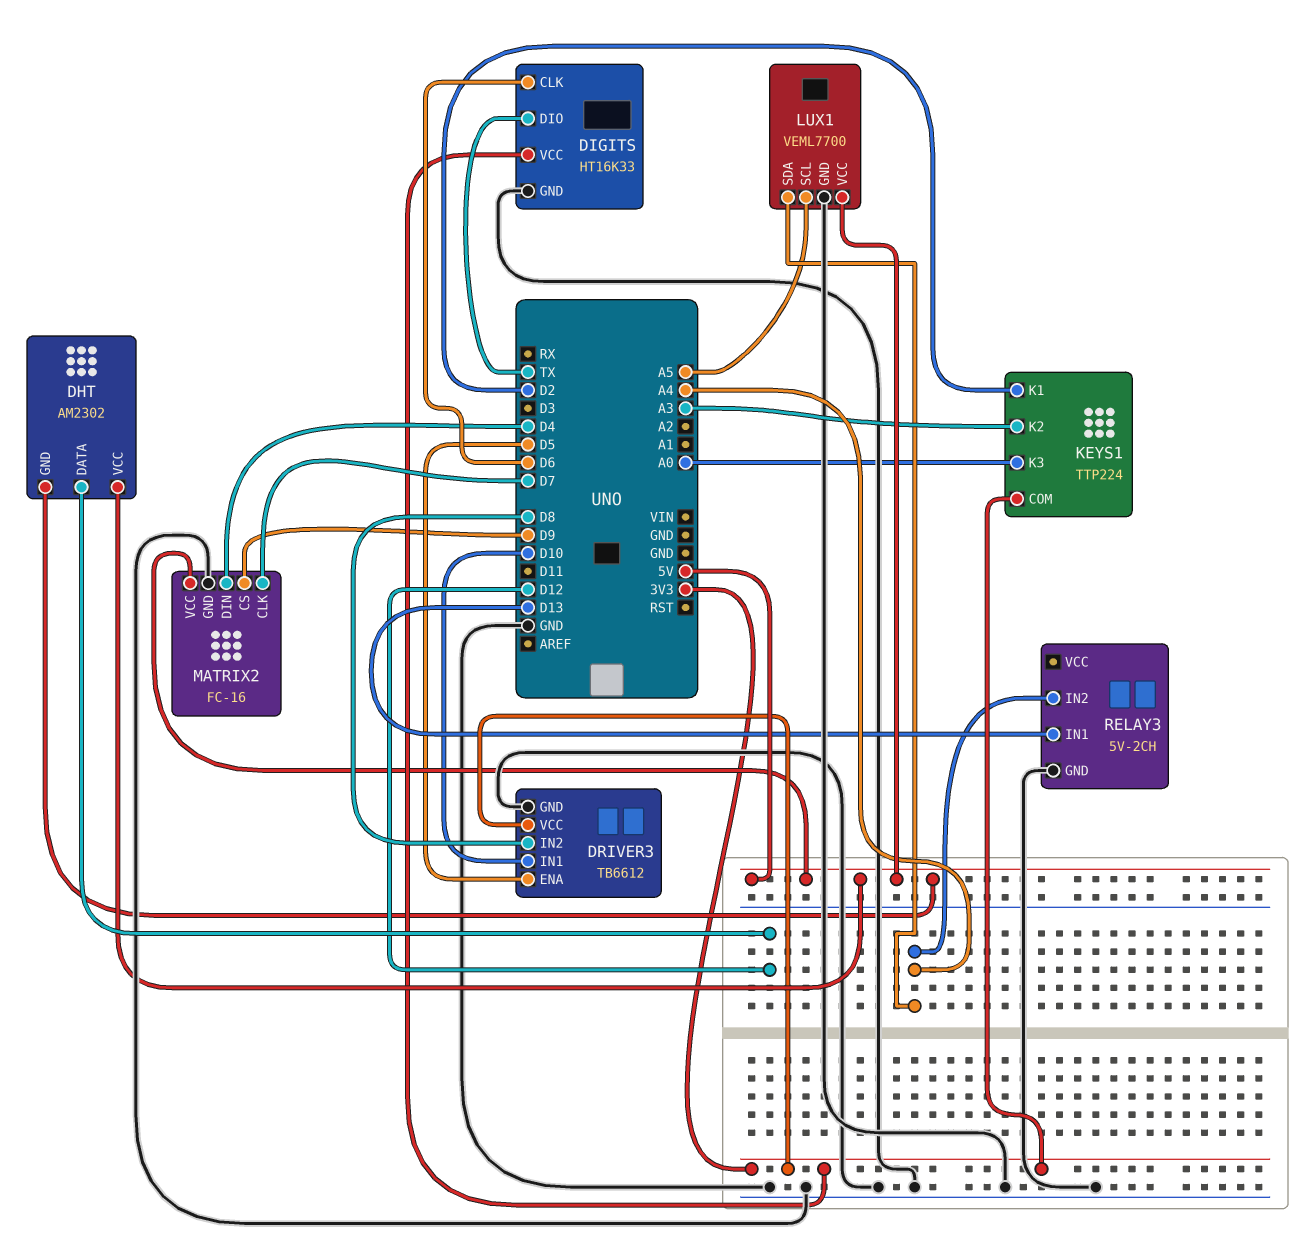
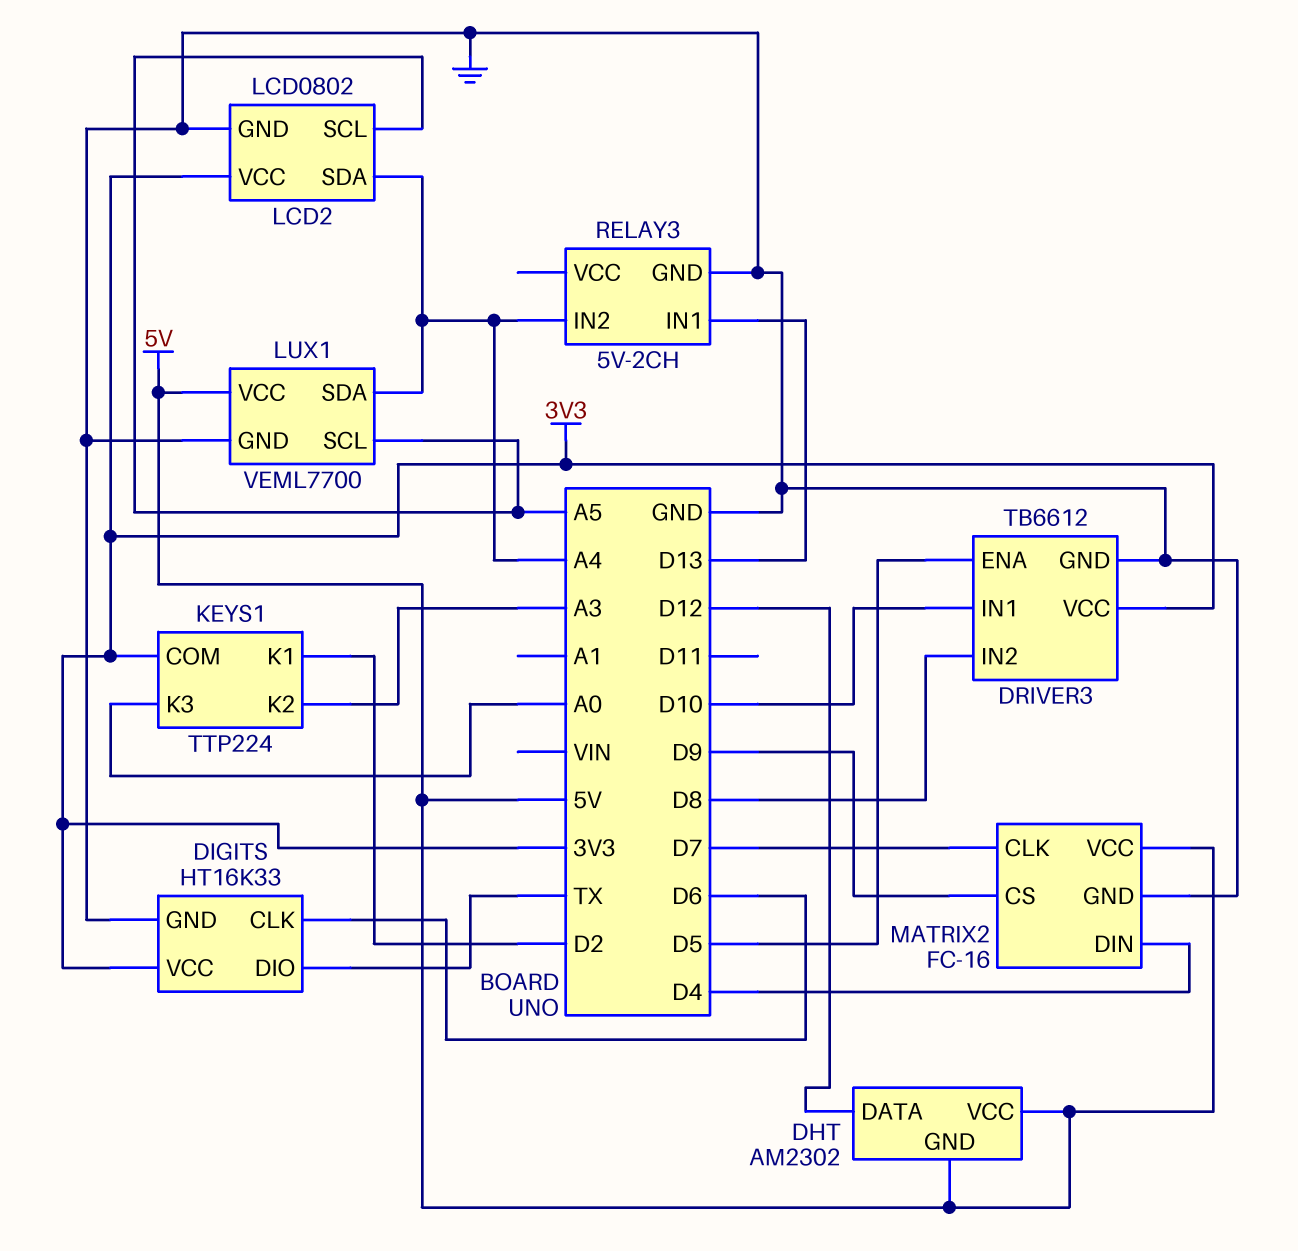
LCD2: none -> LCD0802
LCD2 pin GND: none -> GND
LCD2 pin SCL: none -> A5
LCD2 pin SDA: none -> A4
LCD2 pin VCC: none -> 3V3

